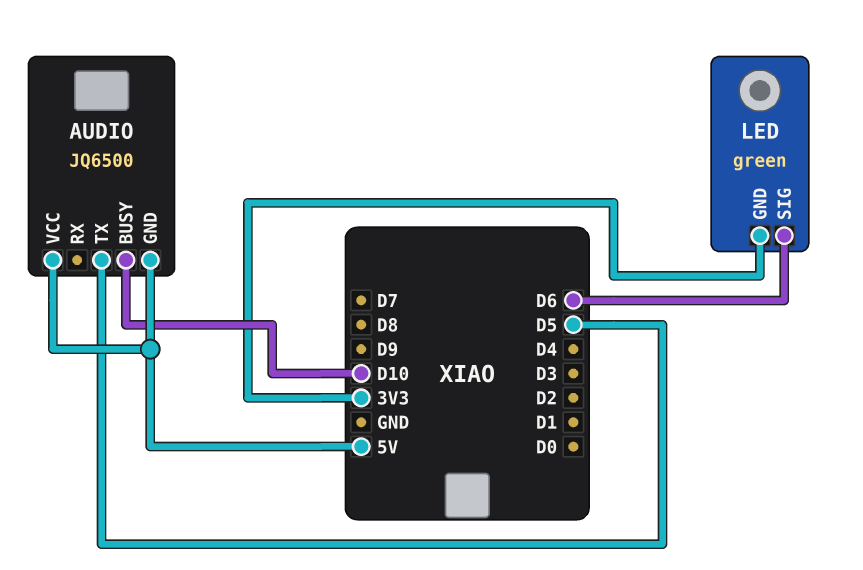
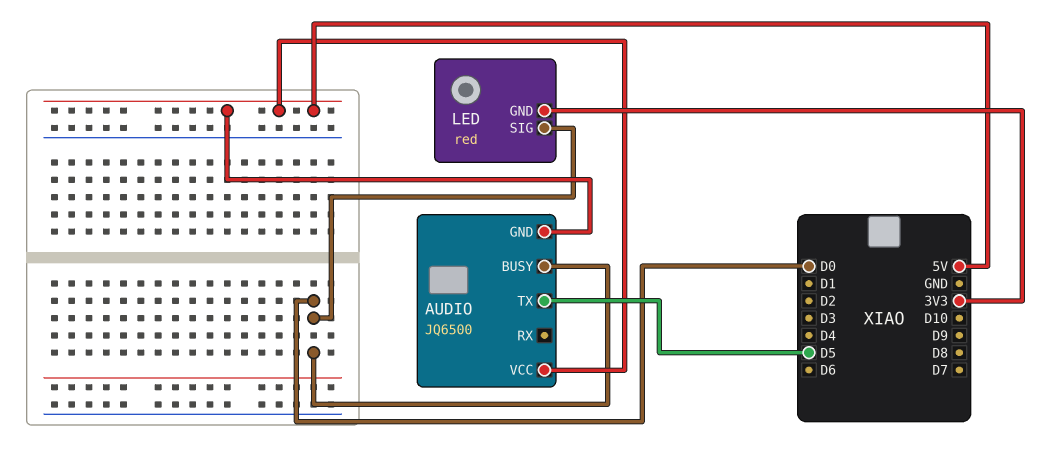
AUDIO pin BUSY: D10 -> D0
LED: green -> red
LED pin SIG: D6 -> D0

